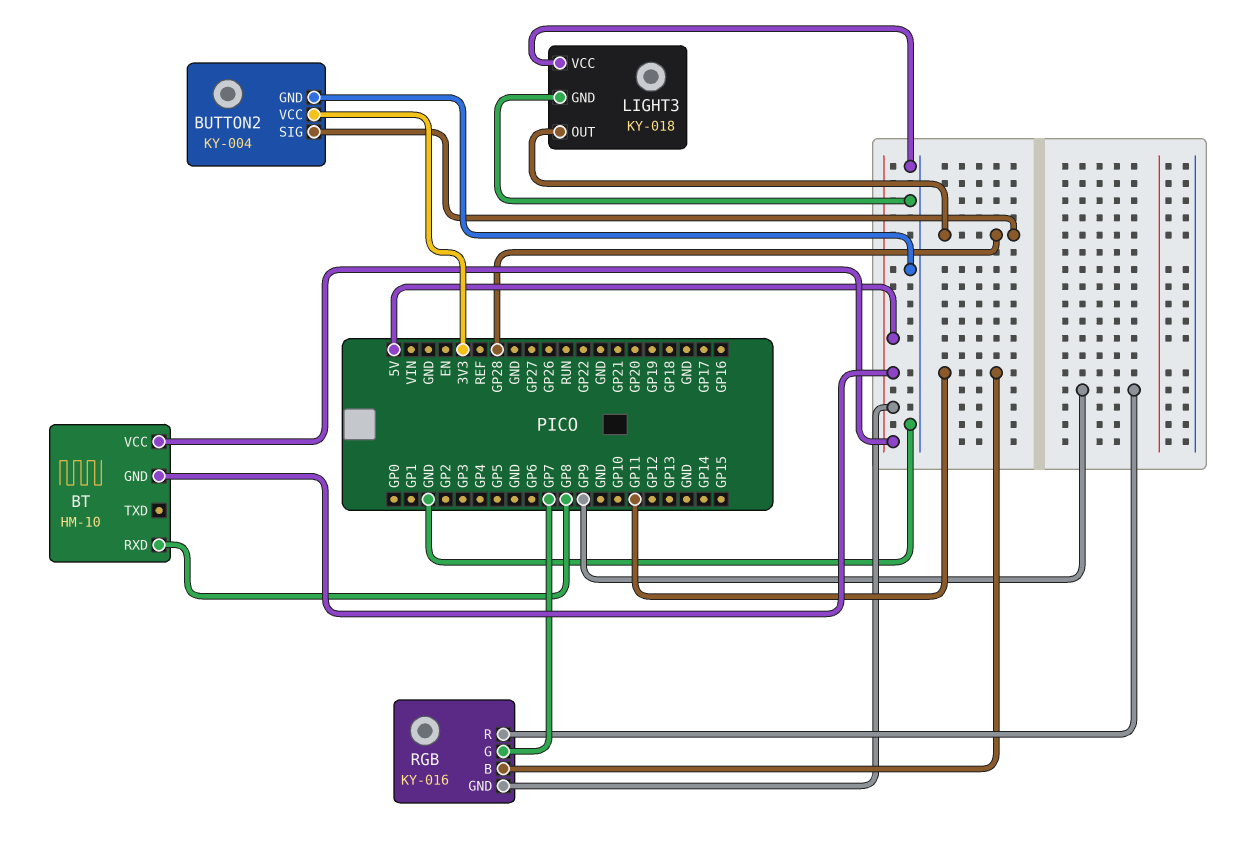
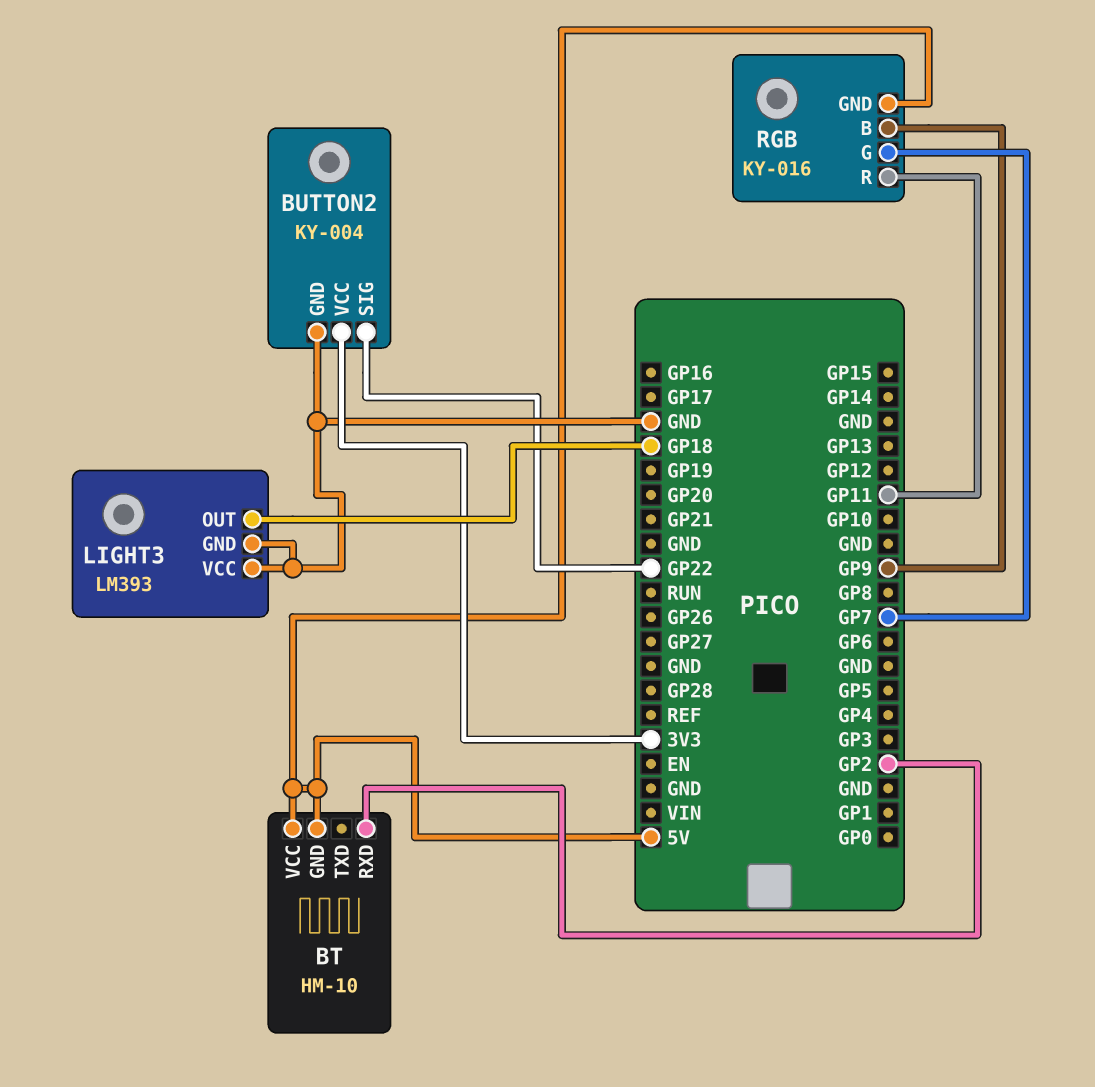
BT pin RXD: GP8 -> GP2
BUTTON2 pin SIG: GP28 -> GP22
LIGHT3: KY-018 -> LM393
LIGHT3 pin OUT: GP28 -> GP18
RGB pin B: GP11 -> GP9
RGB pin R: GP9 -> GP11

